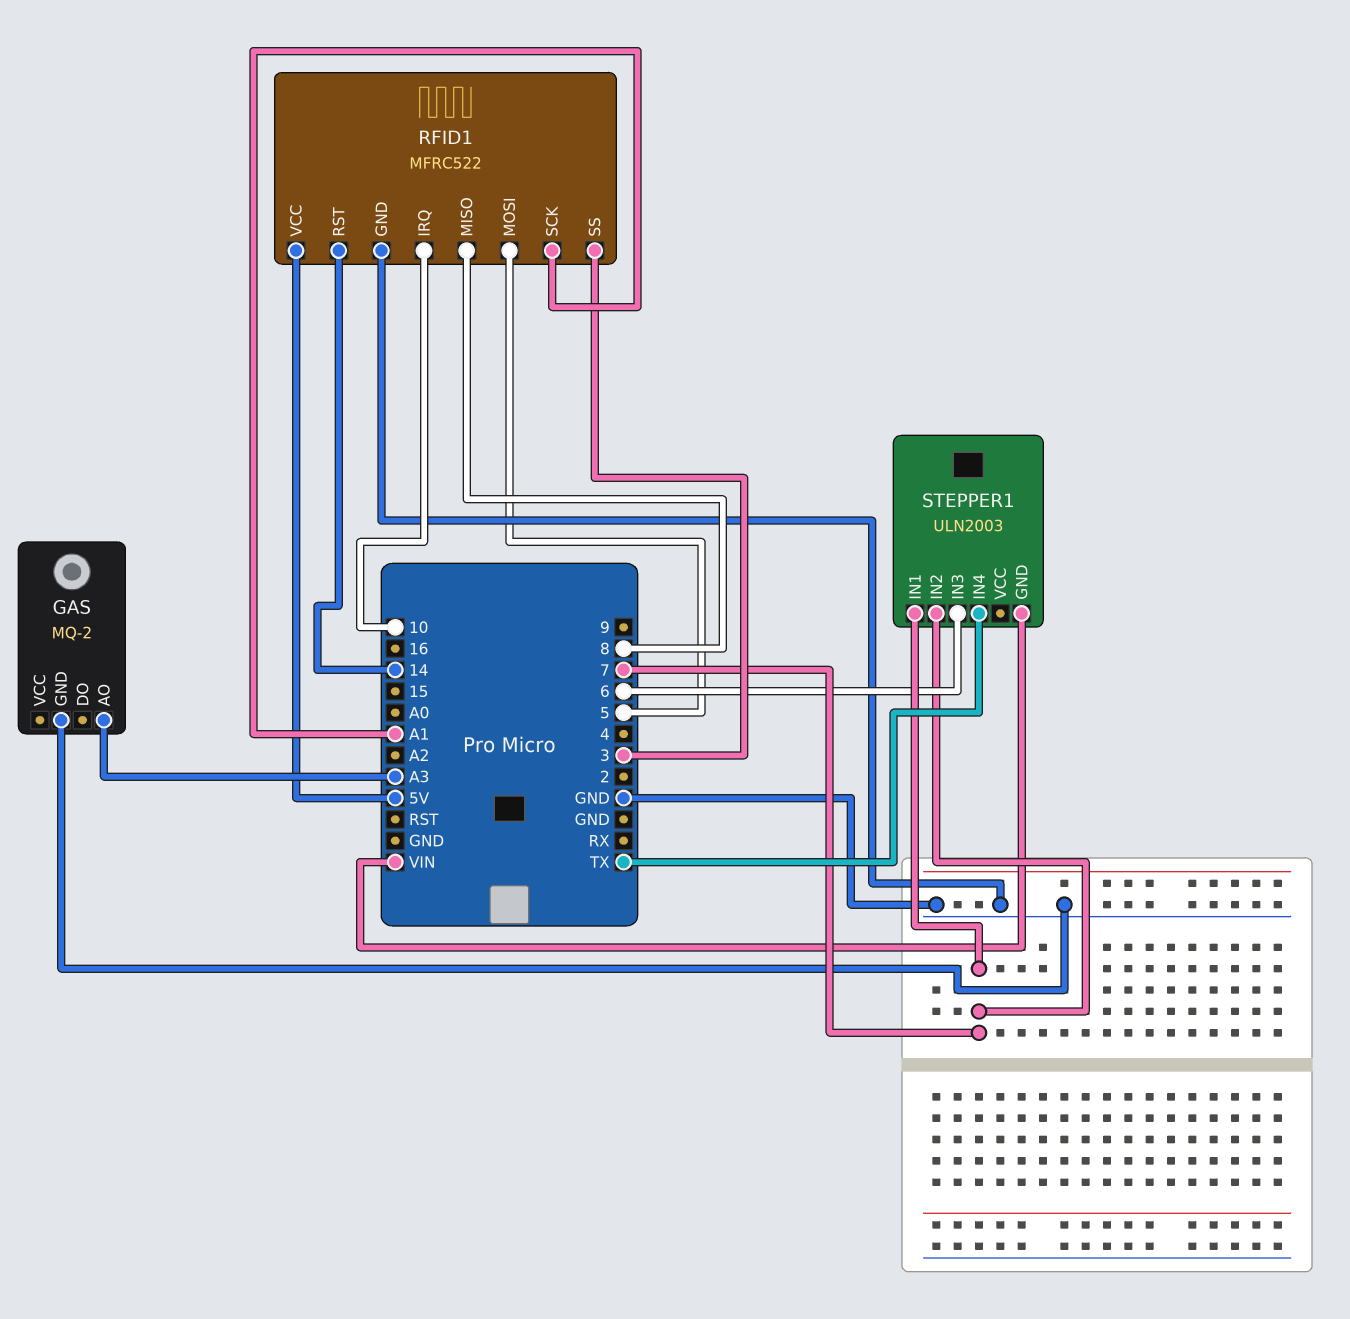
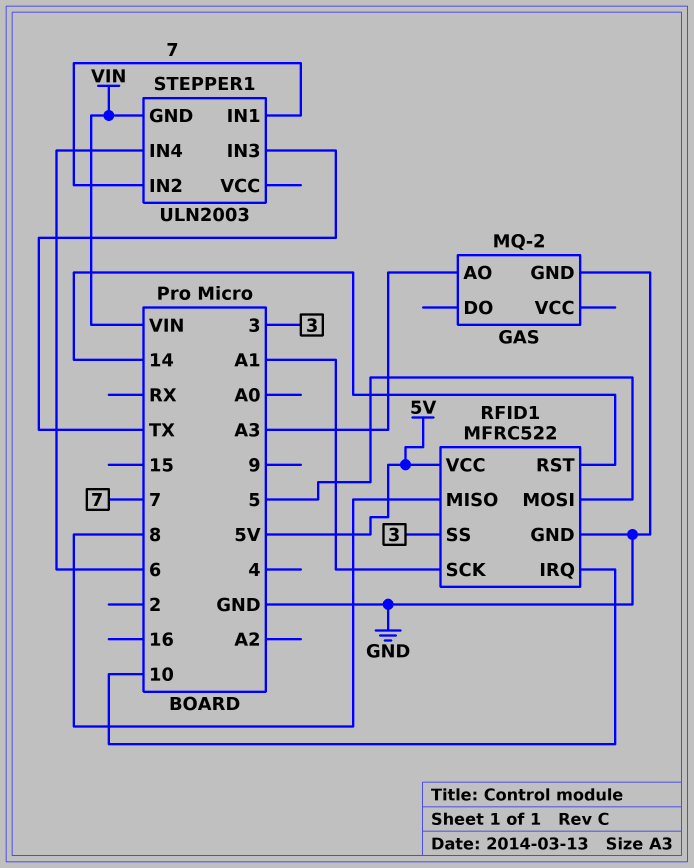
STEPPER1 pin IN3: 6 -> TX
STEPPER1 pin IN4: TX -> 6

